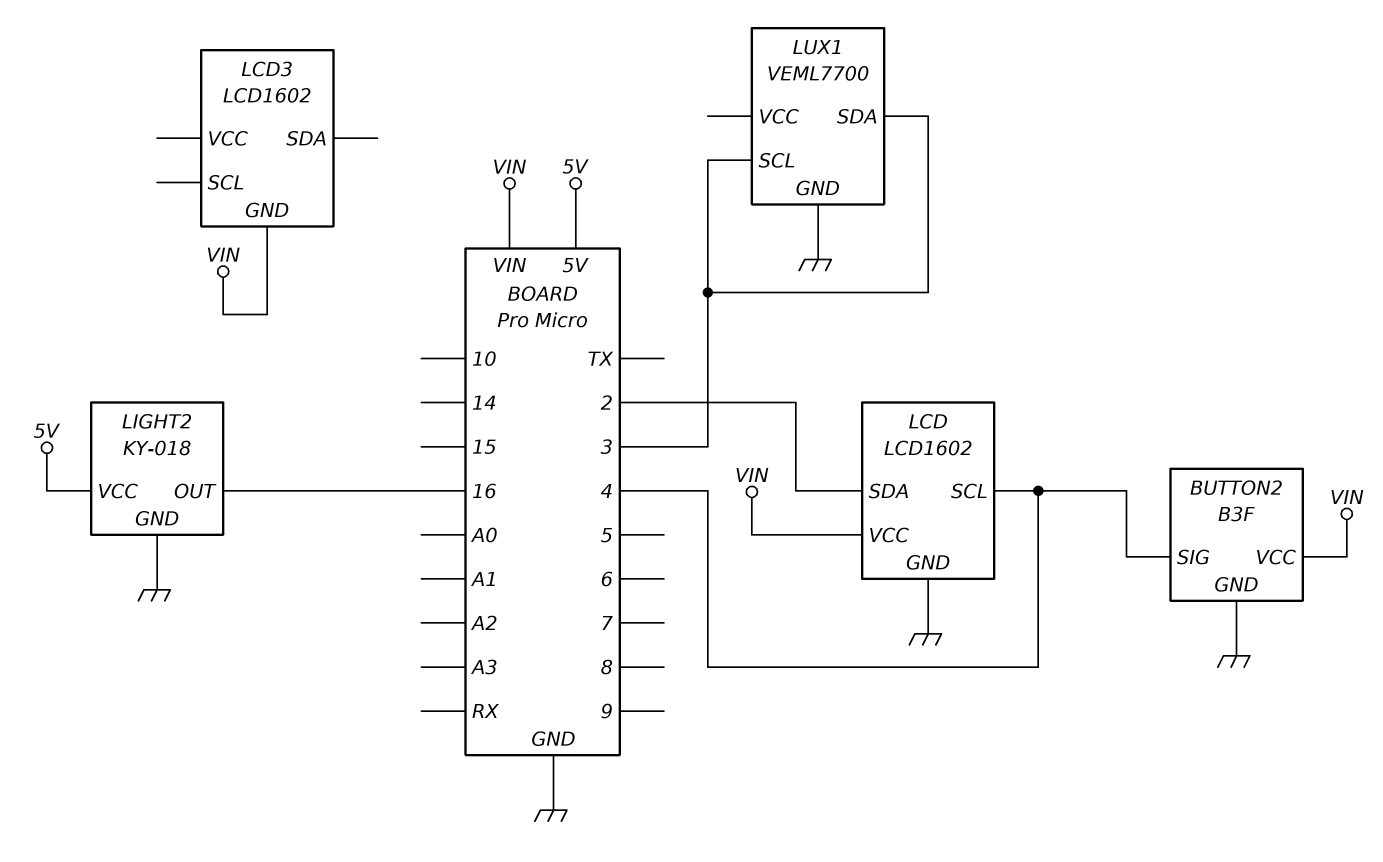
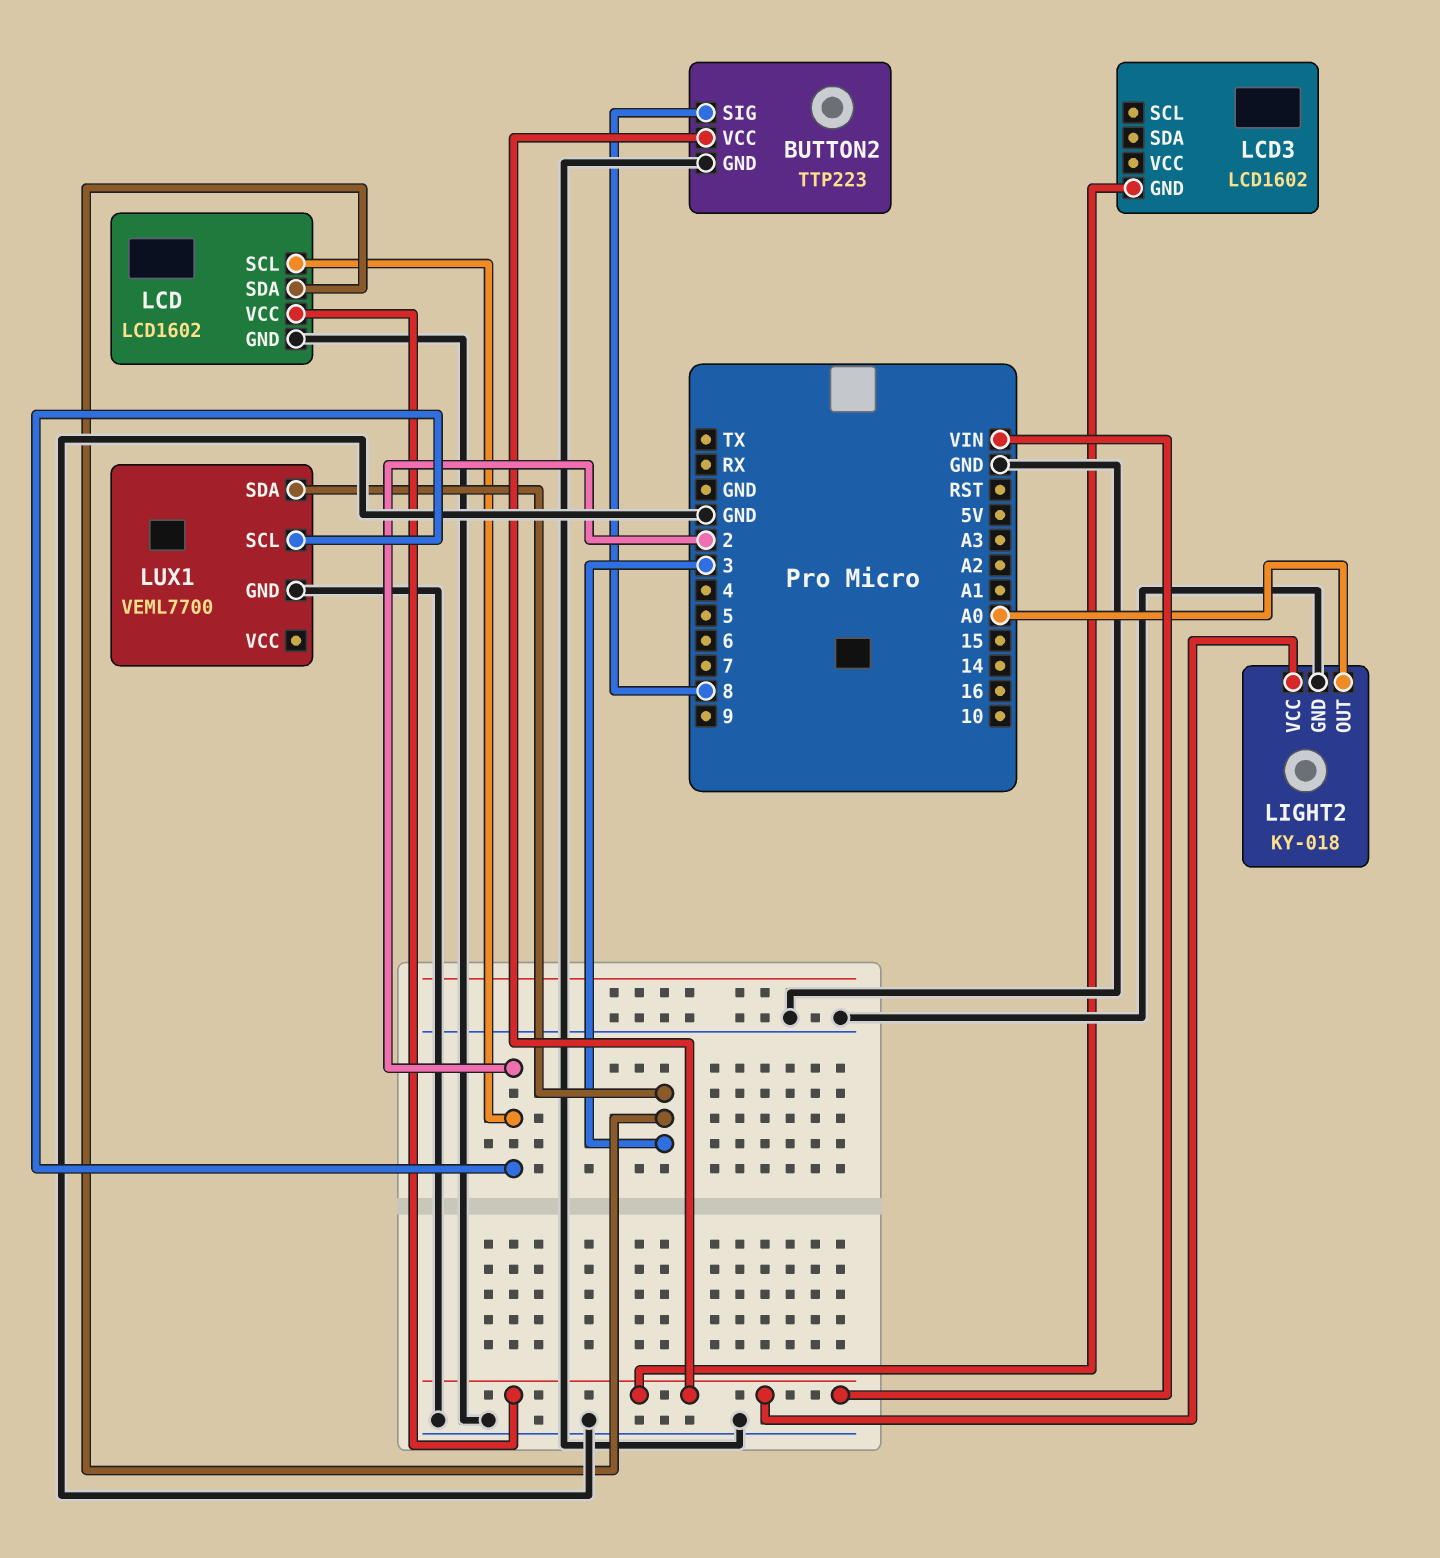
BUTTON2: B3F -> TTP223
BUTTON2 pin SIG: 4 -> 8
LCD pin SCL: 4 -> 2
LCD pin SDA: 2 -> 3
LIGHT2 pin OUT: 16 -> A0
LIGHT2 pin VCC: 5V -> VIN
LUX1 pin SCL: 3 -> 2

